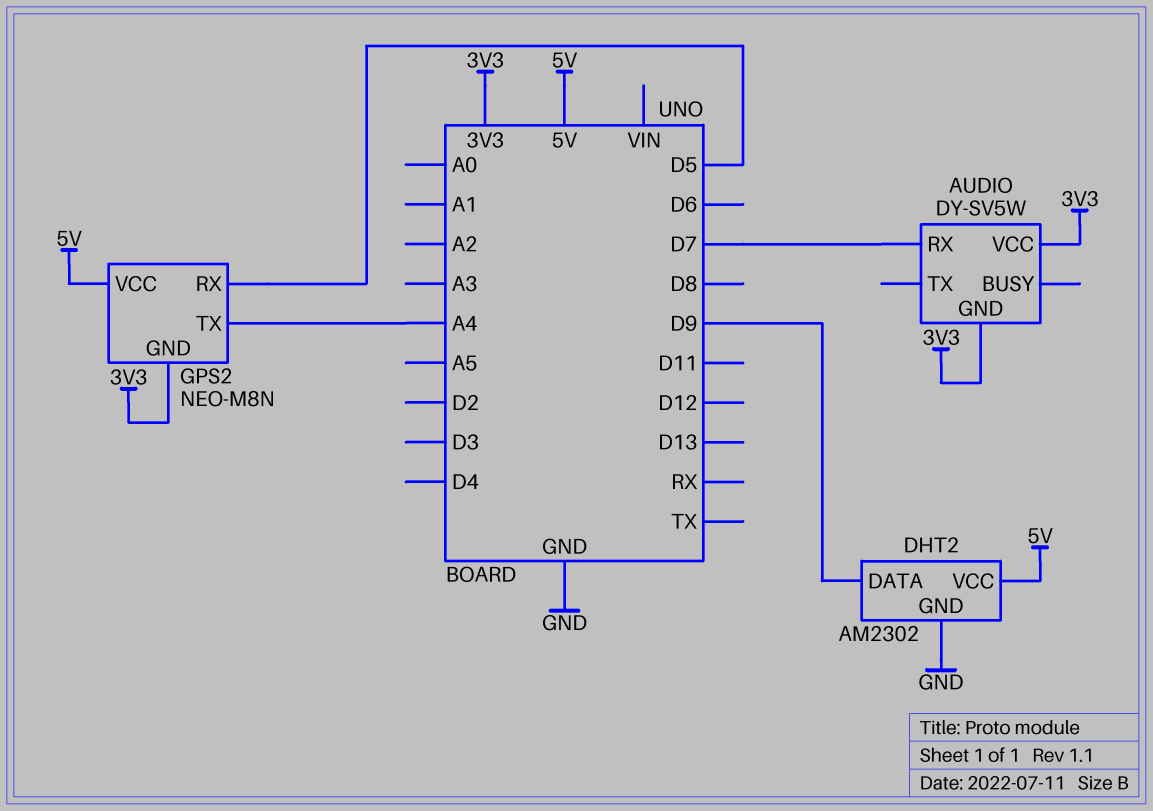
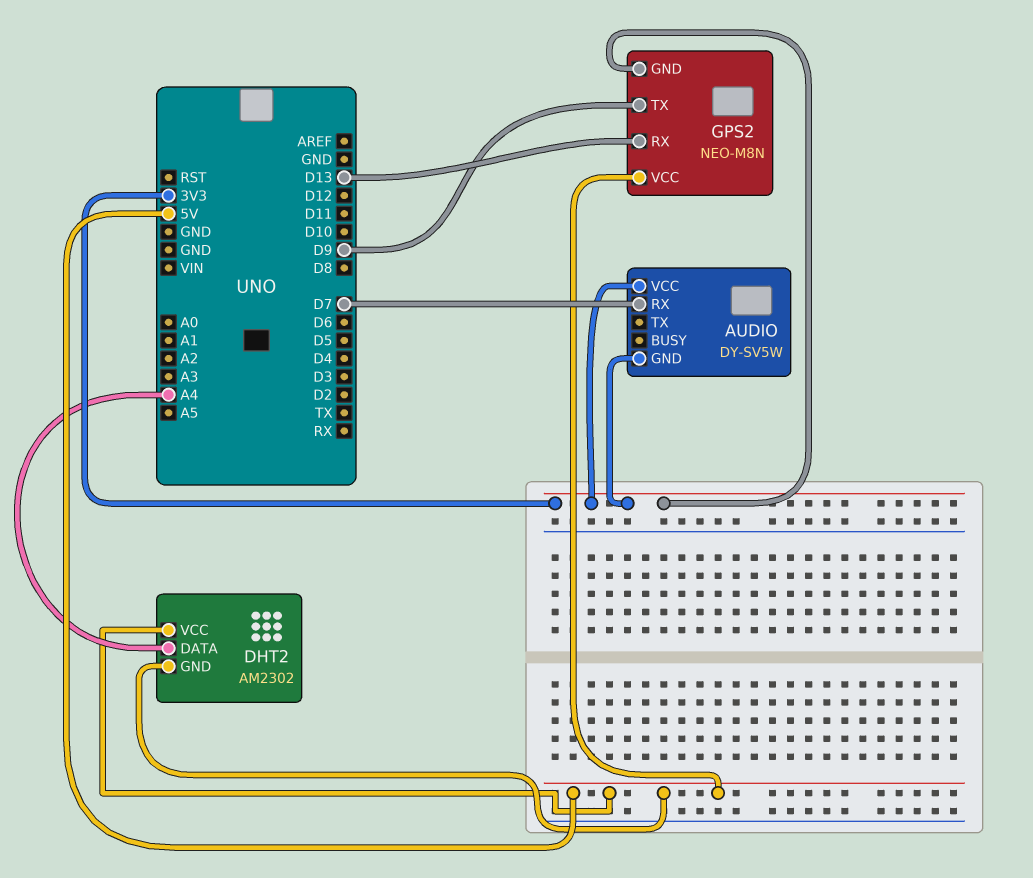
DHT2 pin DATA: D9 -> A4
DHT2 pin GND: GND -> 5V
GPS2 pin RX: D5 -> D13
GPS2 pin TX: A4 -> D9

